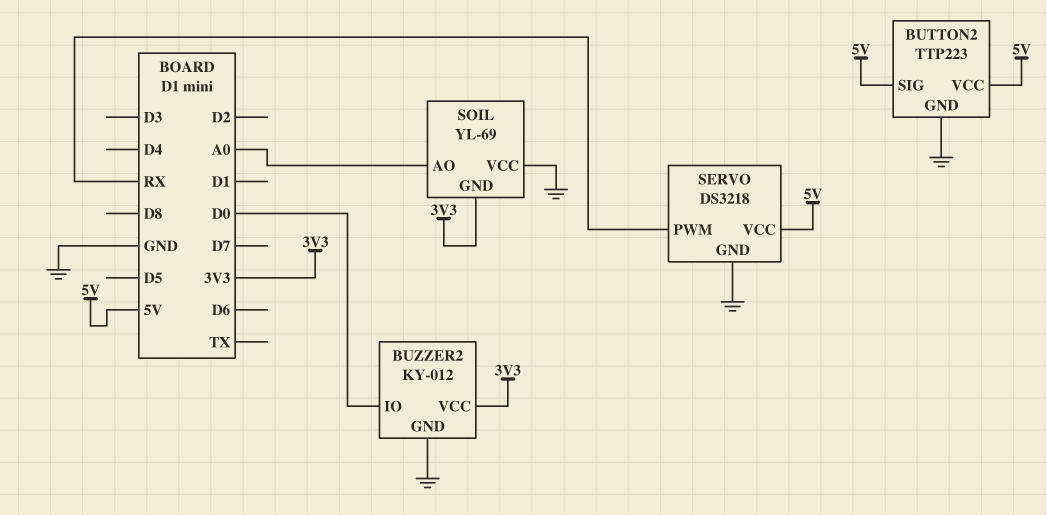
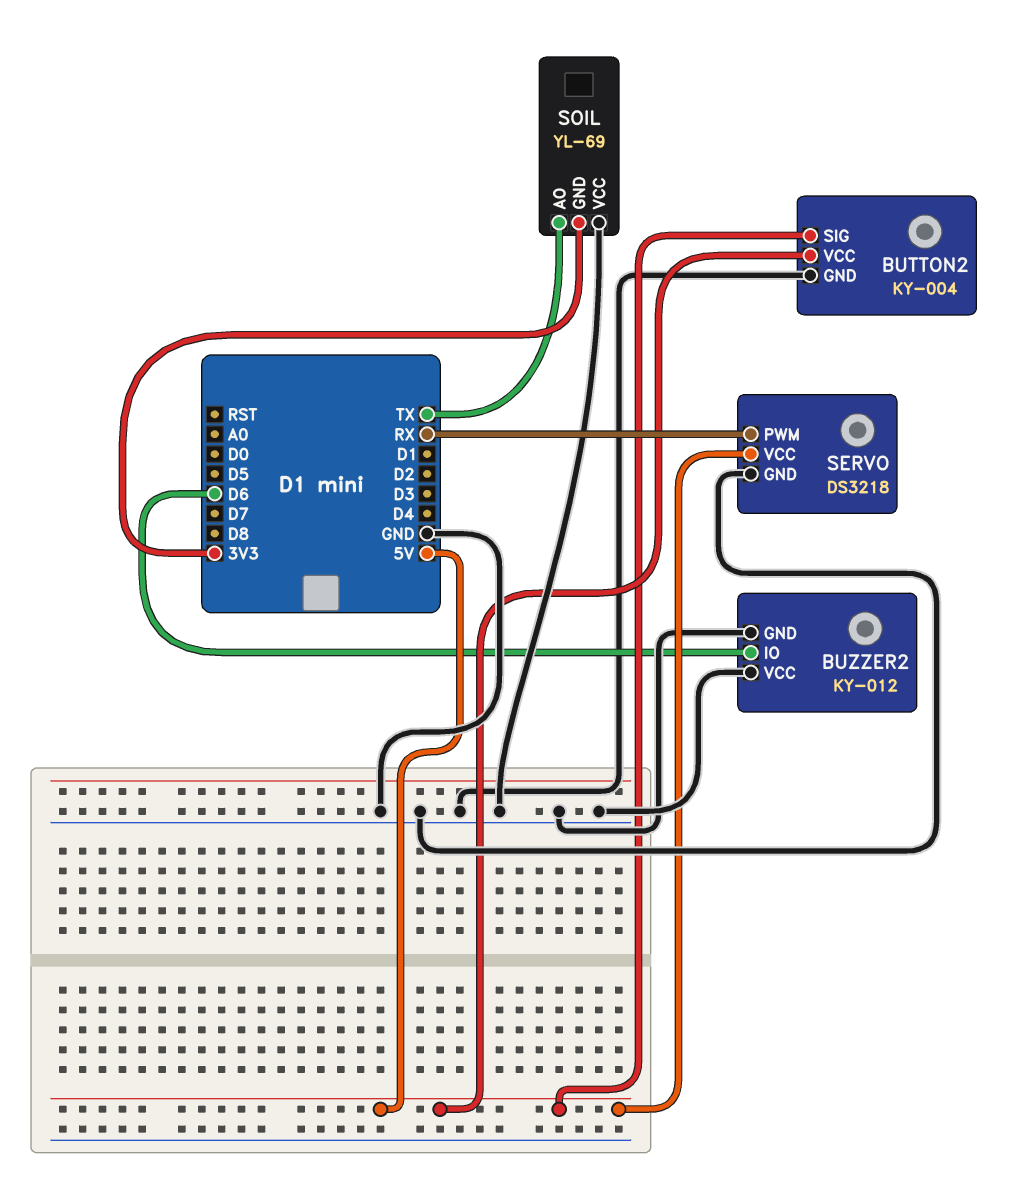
BUTTON2: TTP223 -> KY-004
BUZZER2 pin IO: D0 -> D6
BUZZER2 pin VCC: 3V3 -> GND
SOIL pin AO: A0 -> TX

